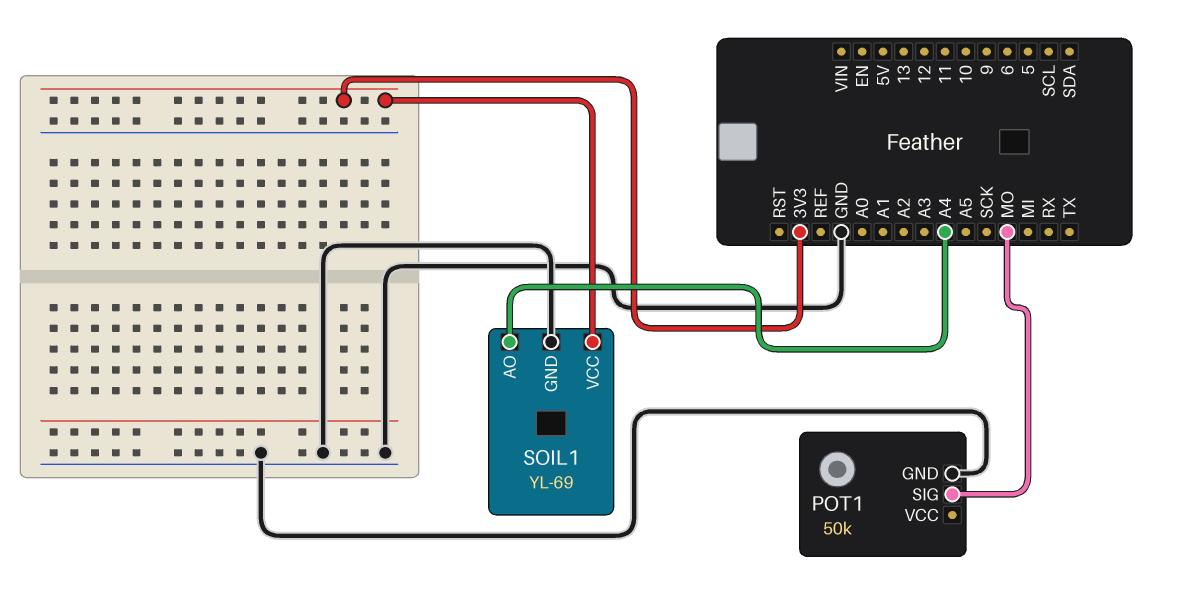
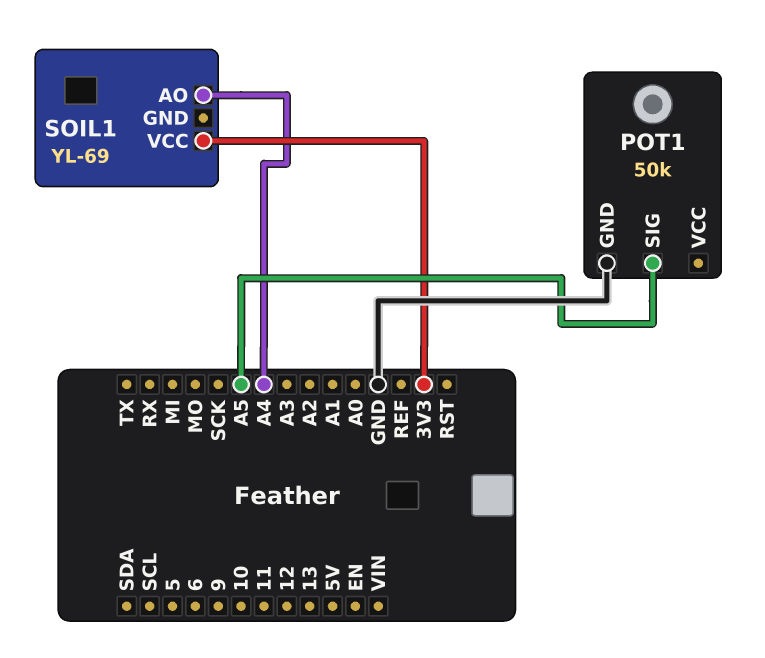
POT1 pin SIG: MO -> A5
SOIL1 pin GND: GND -> none

